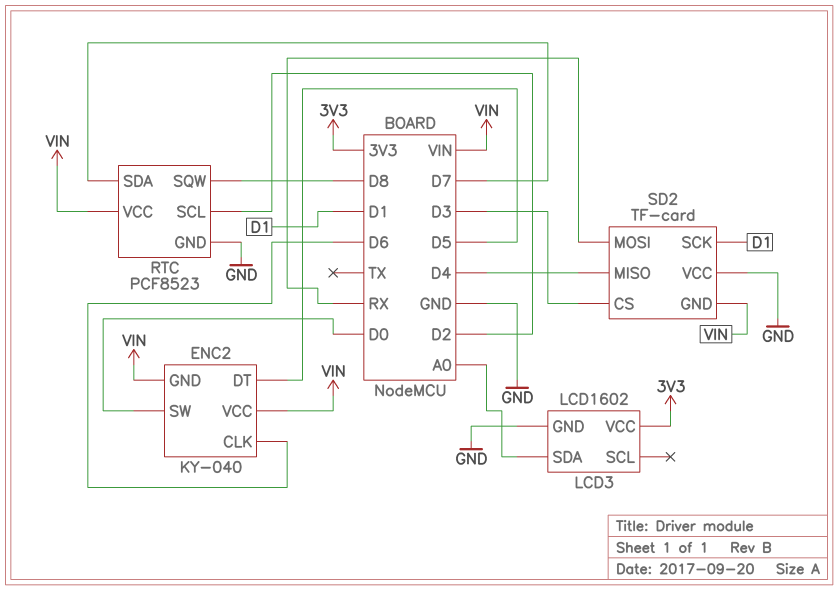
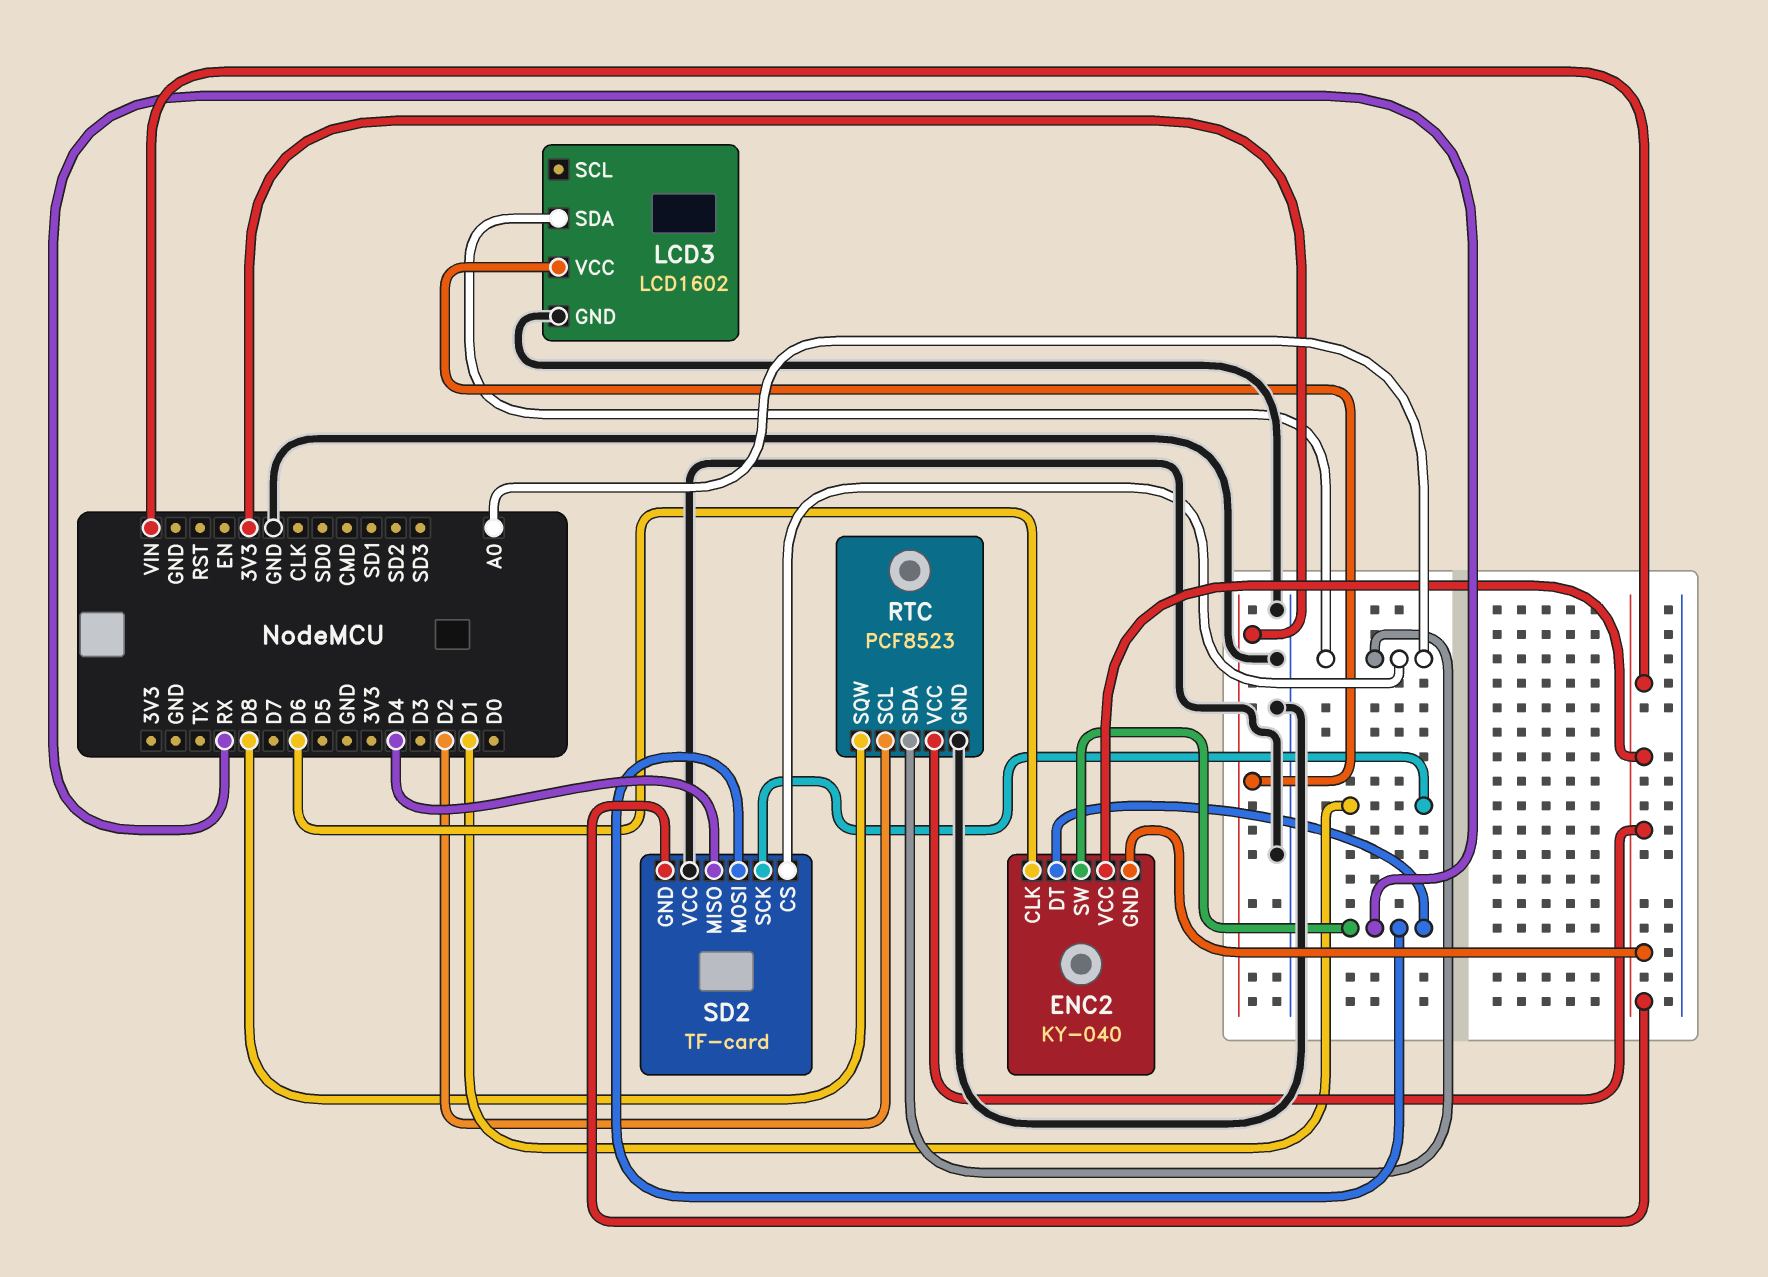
ENC2 pin DT: D5 -> RX
ENC2 pin SW: D0 -> RX
RTC pin SDA: D7 -> A0
SD2 pin CS: D3 -> A0

